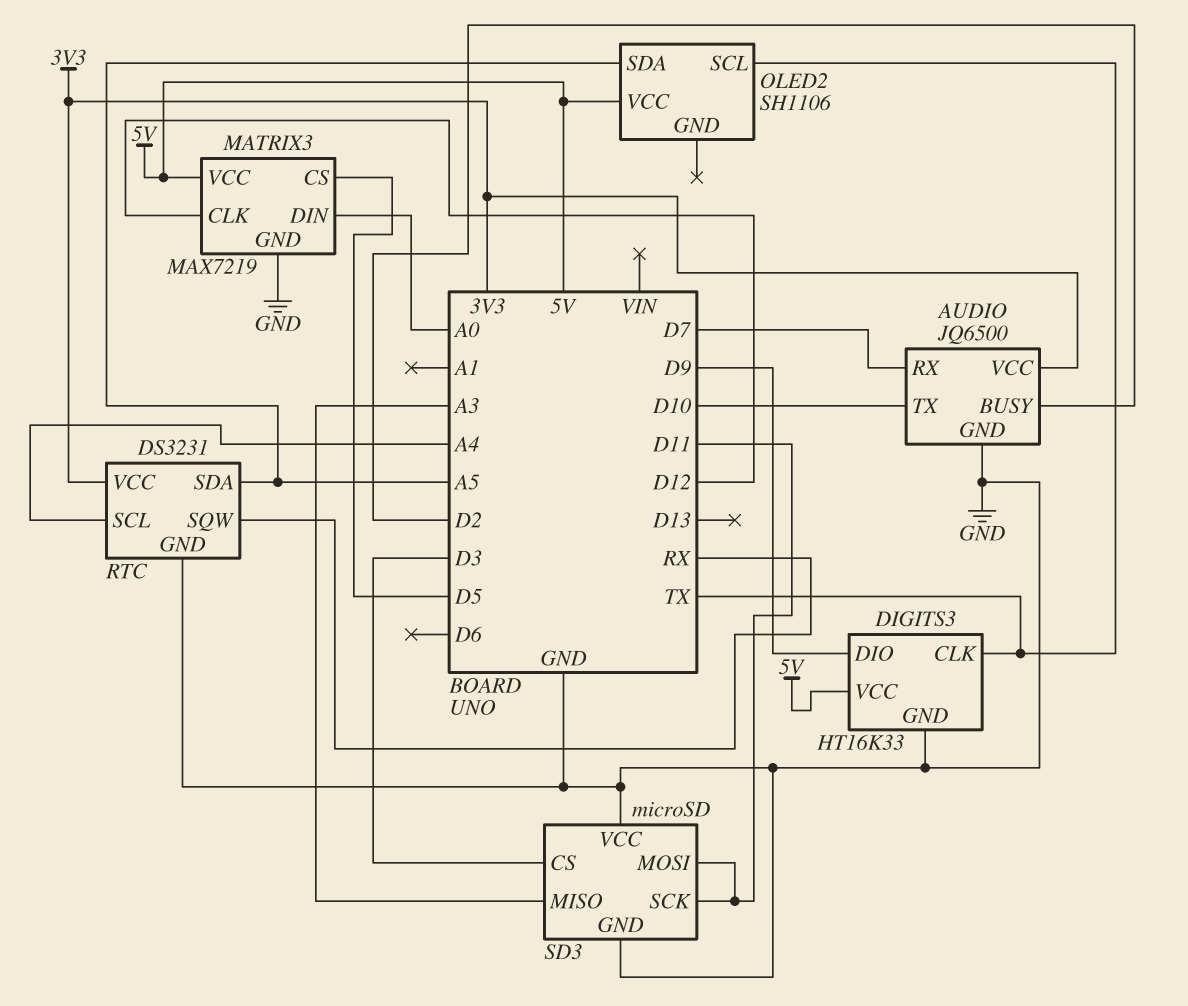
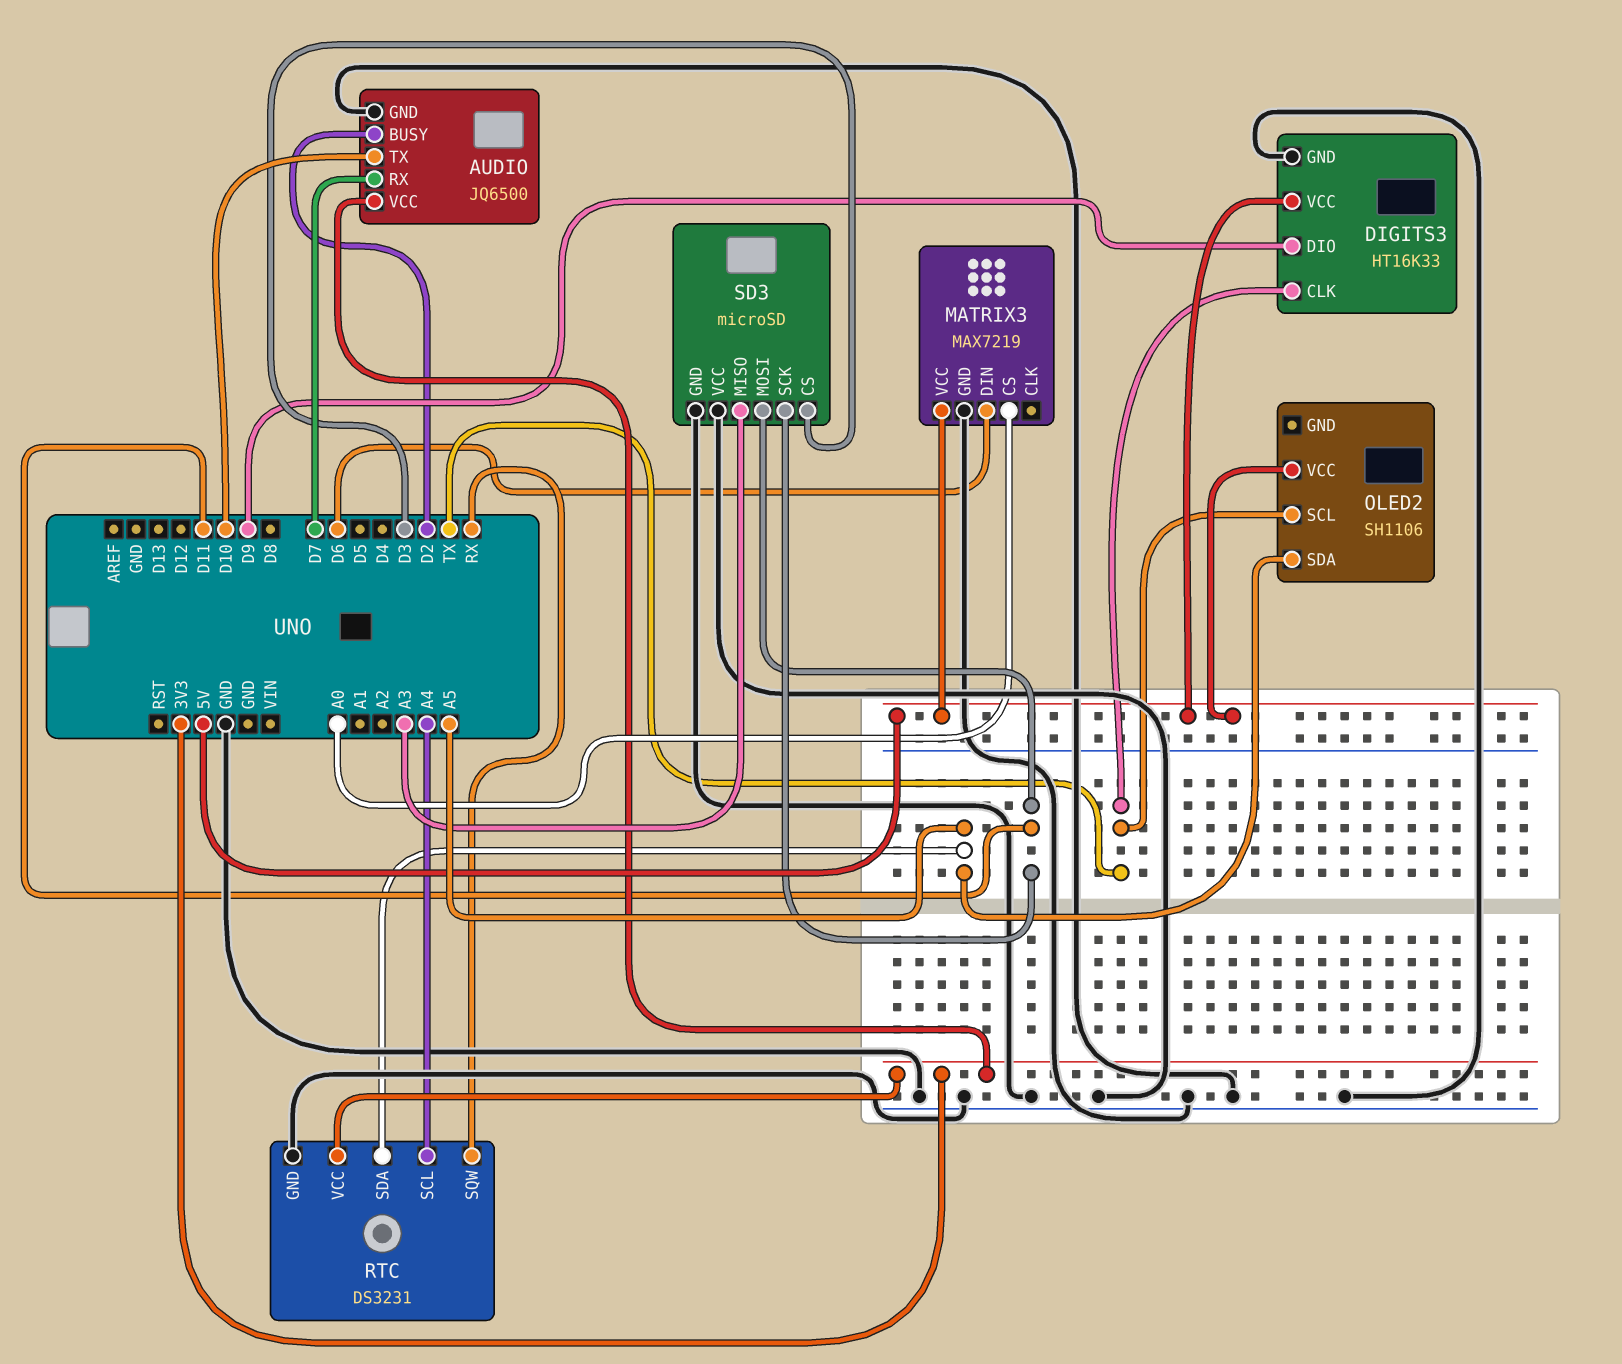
MATRIX3 pin CLK: D12 -> none
MATRIX3 pin CS: D5 -> A0
MATRIX3 pin DIN: A0 -> D6

